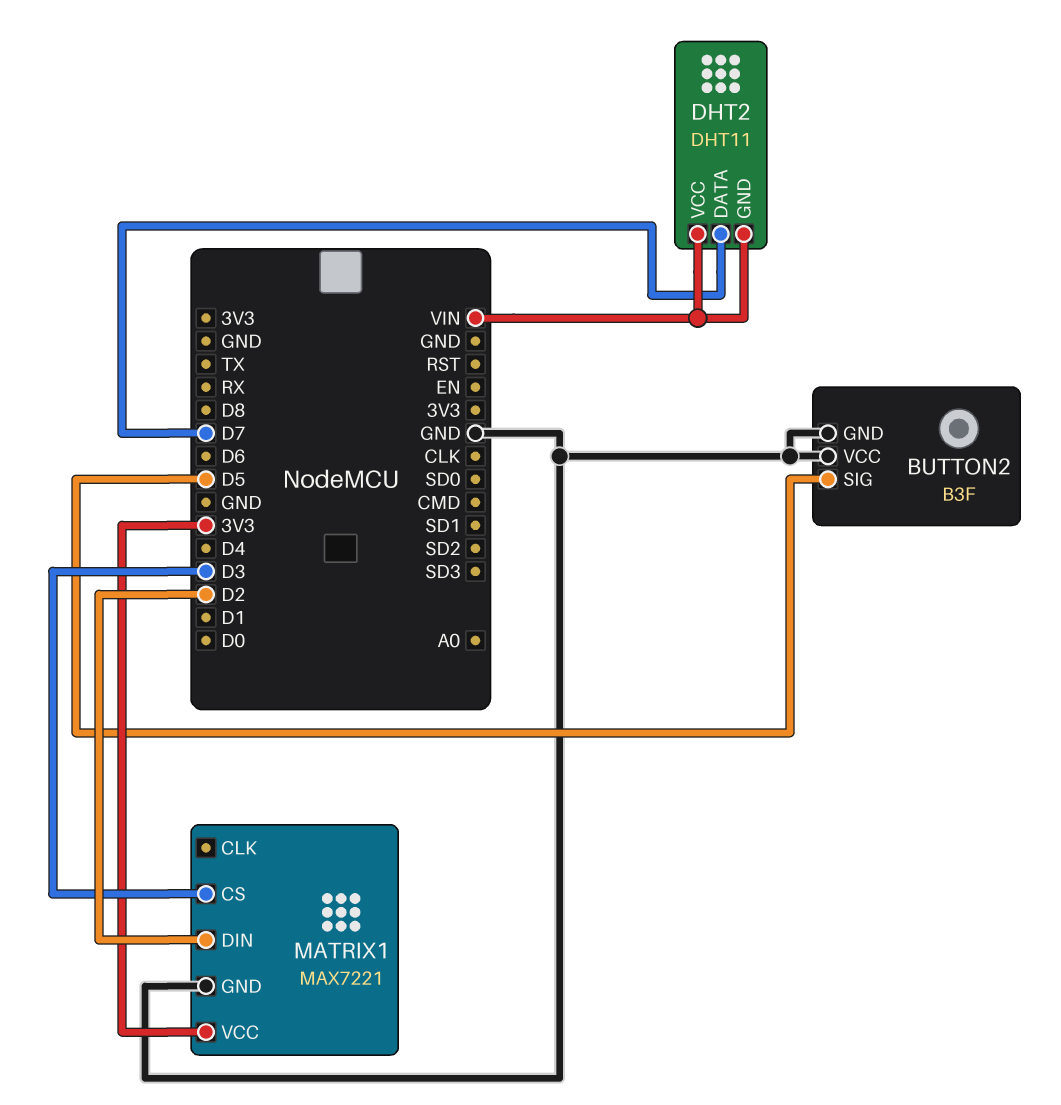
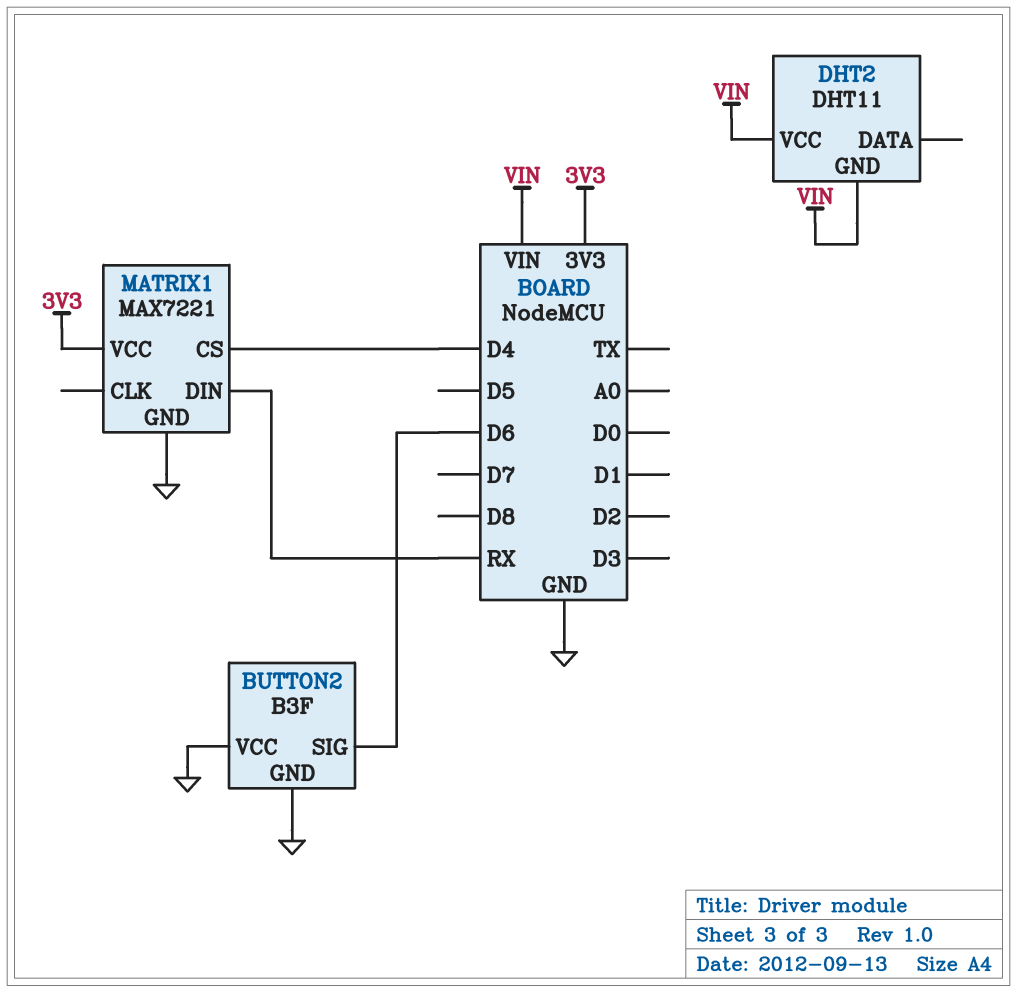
BUTTON2 pin SIG: D5 -> D6
DHT2 pin DATA: D7 -> none
MATRIX1 pin CS: D3 -> D4
MATRIX1 pin DIN: D2 -> RX

